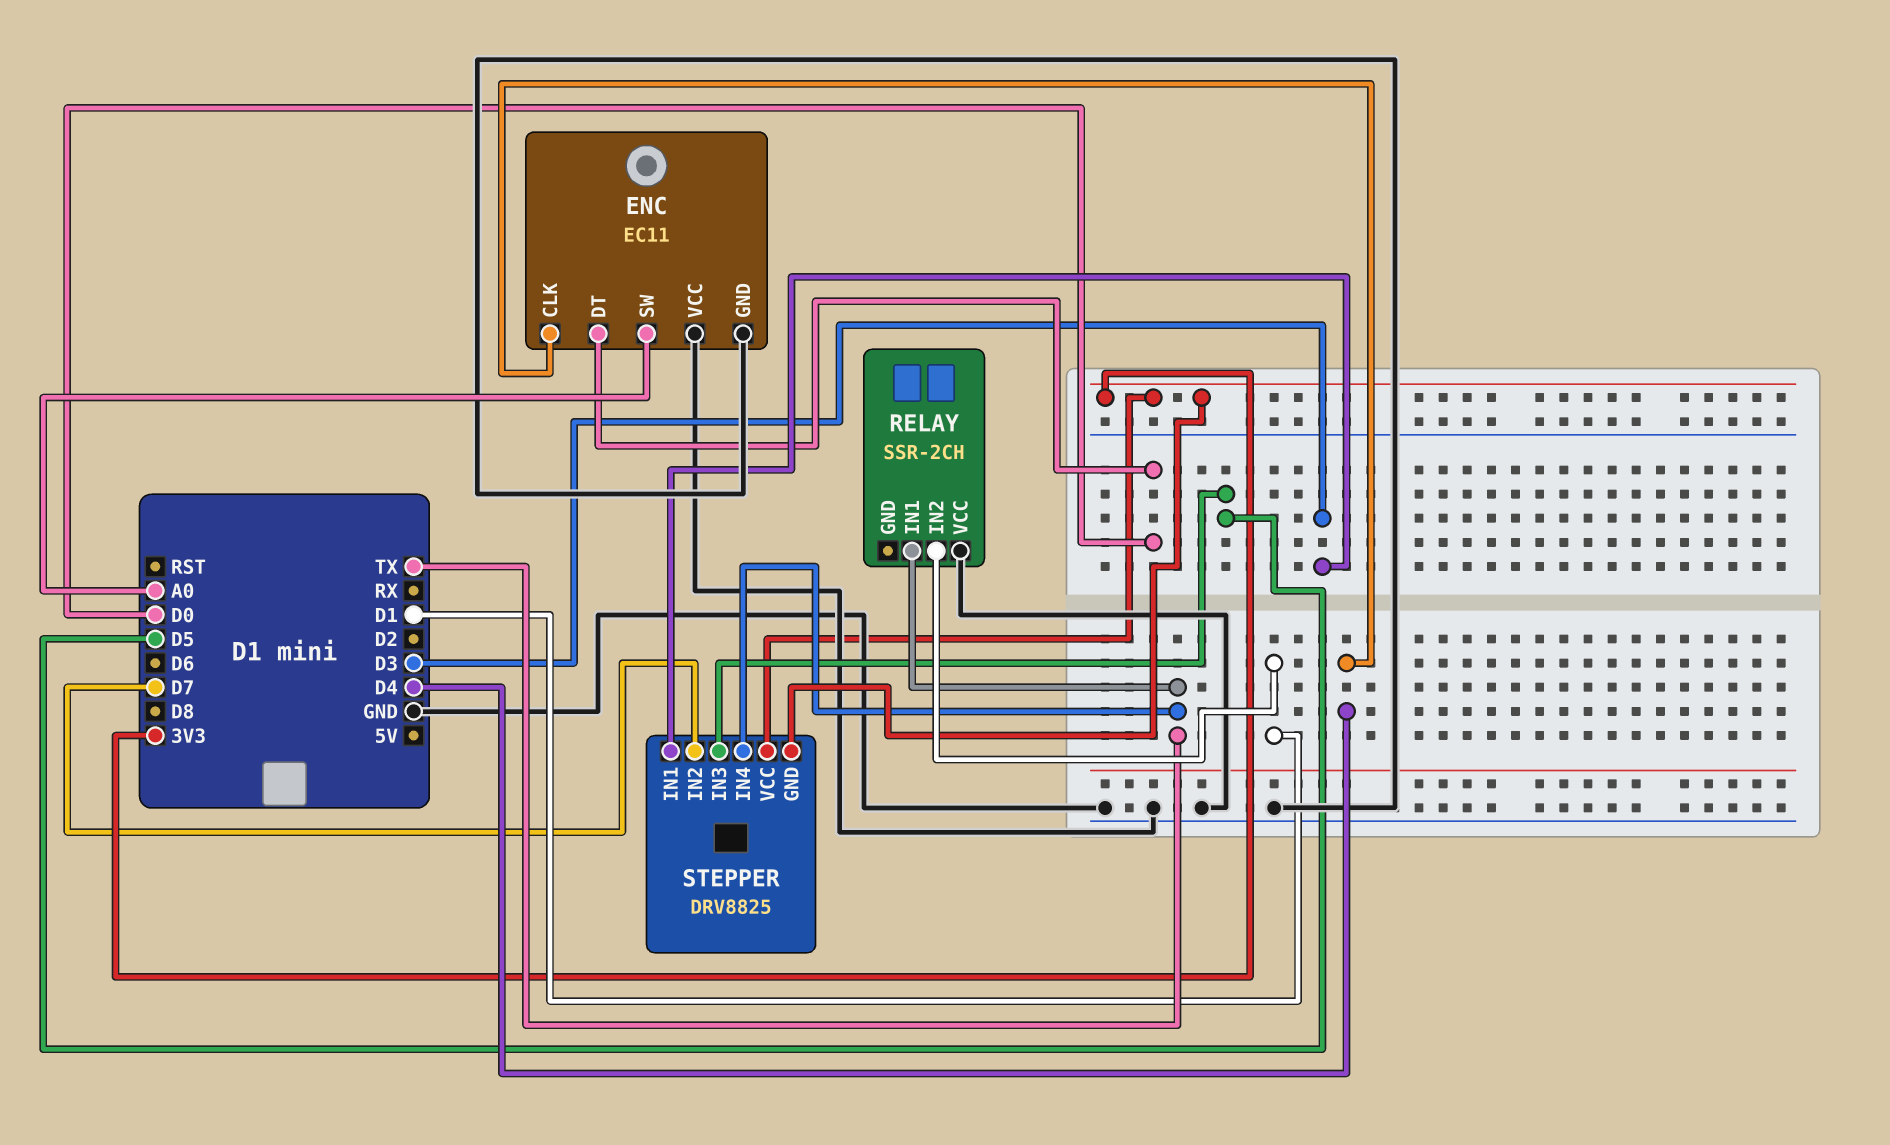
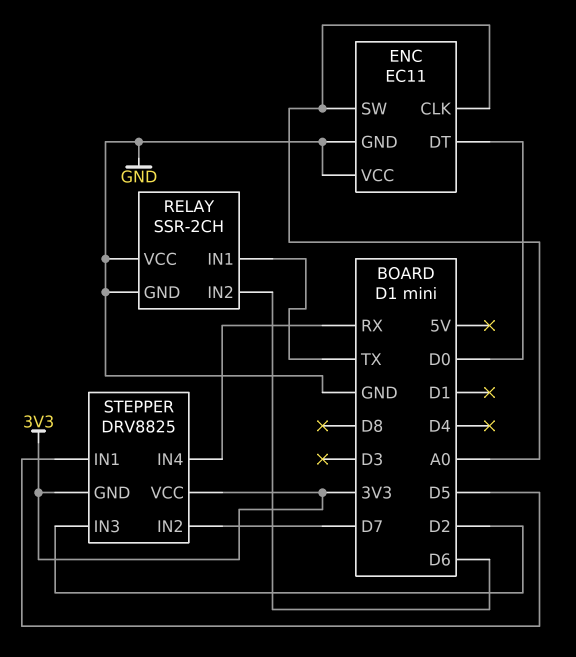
ENC pin CLK: D4 -> A0
RELAY pin GND: none -> GND
RELAY pin IN2: D1 -> D6
STEPPER pin IN1: D3 -> D5
STEPPER pin IN3: D5 -> D2
STEPPER pin IN4: TX -> RX

